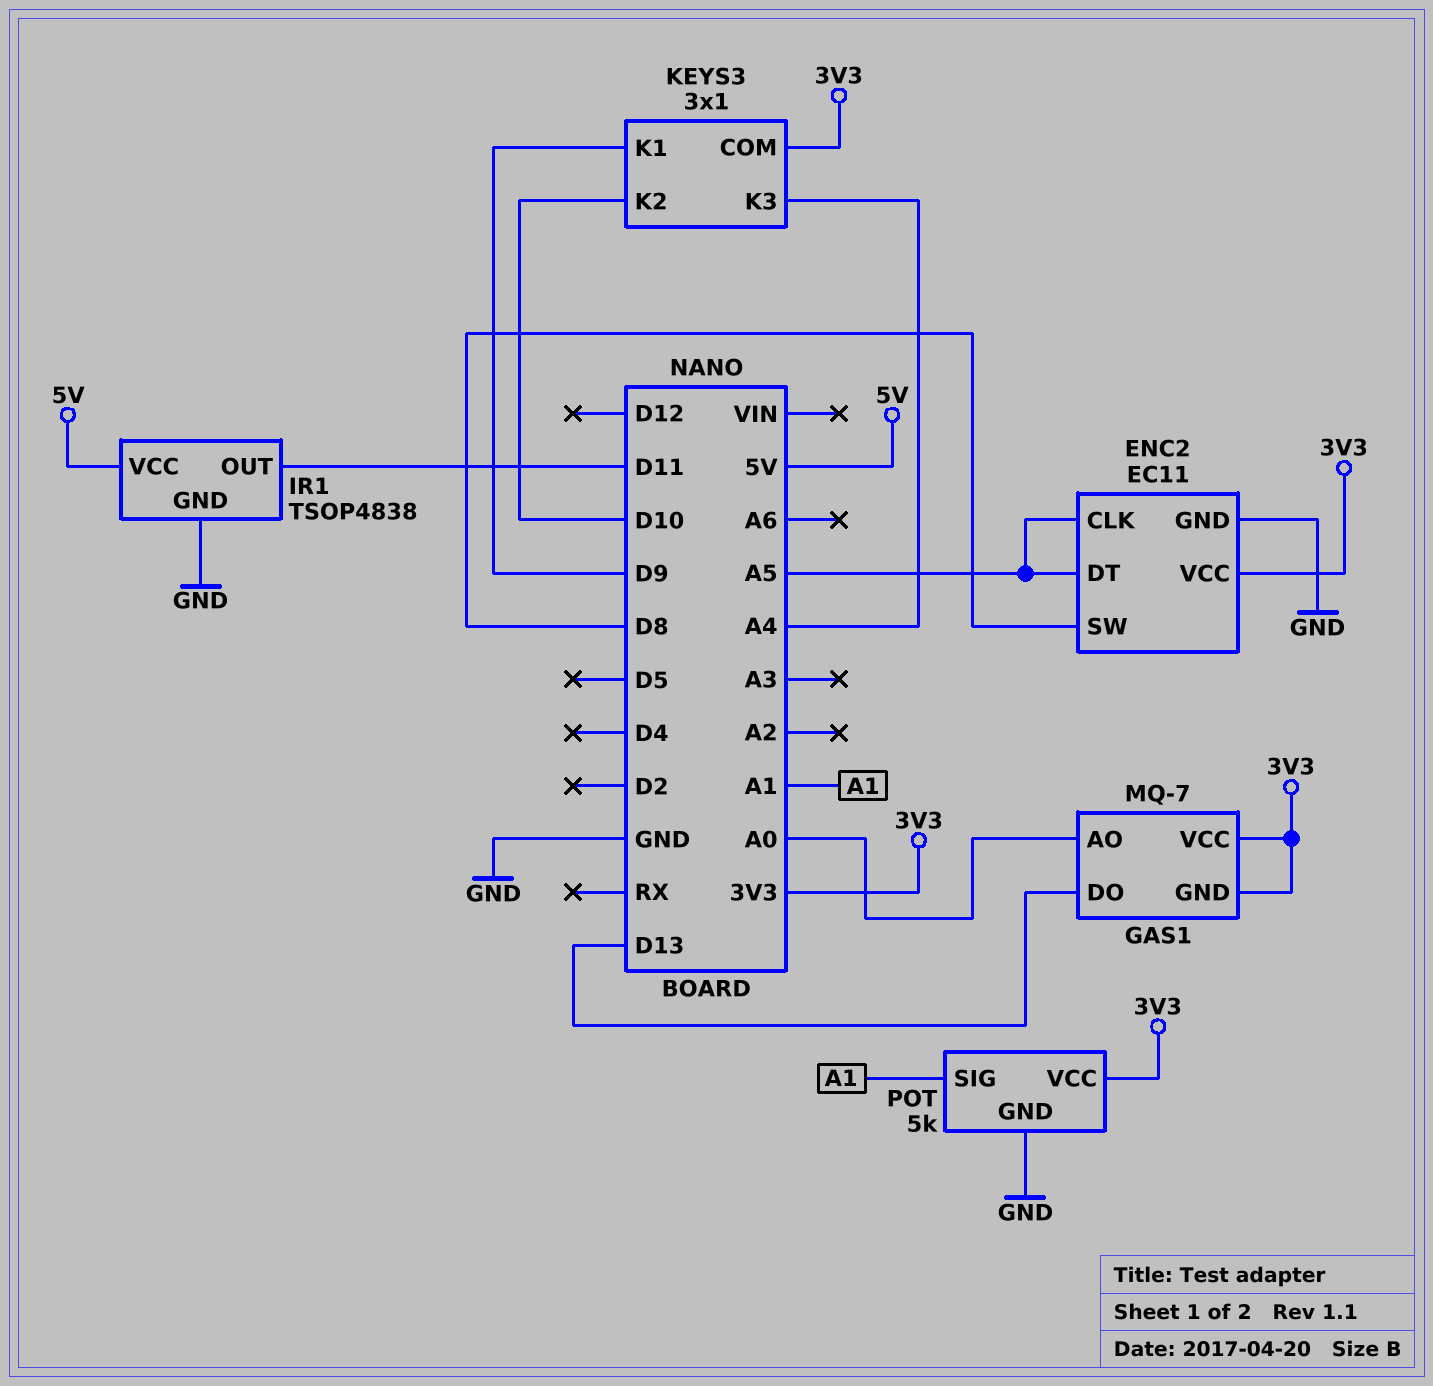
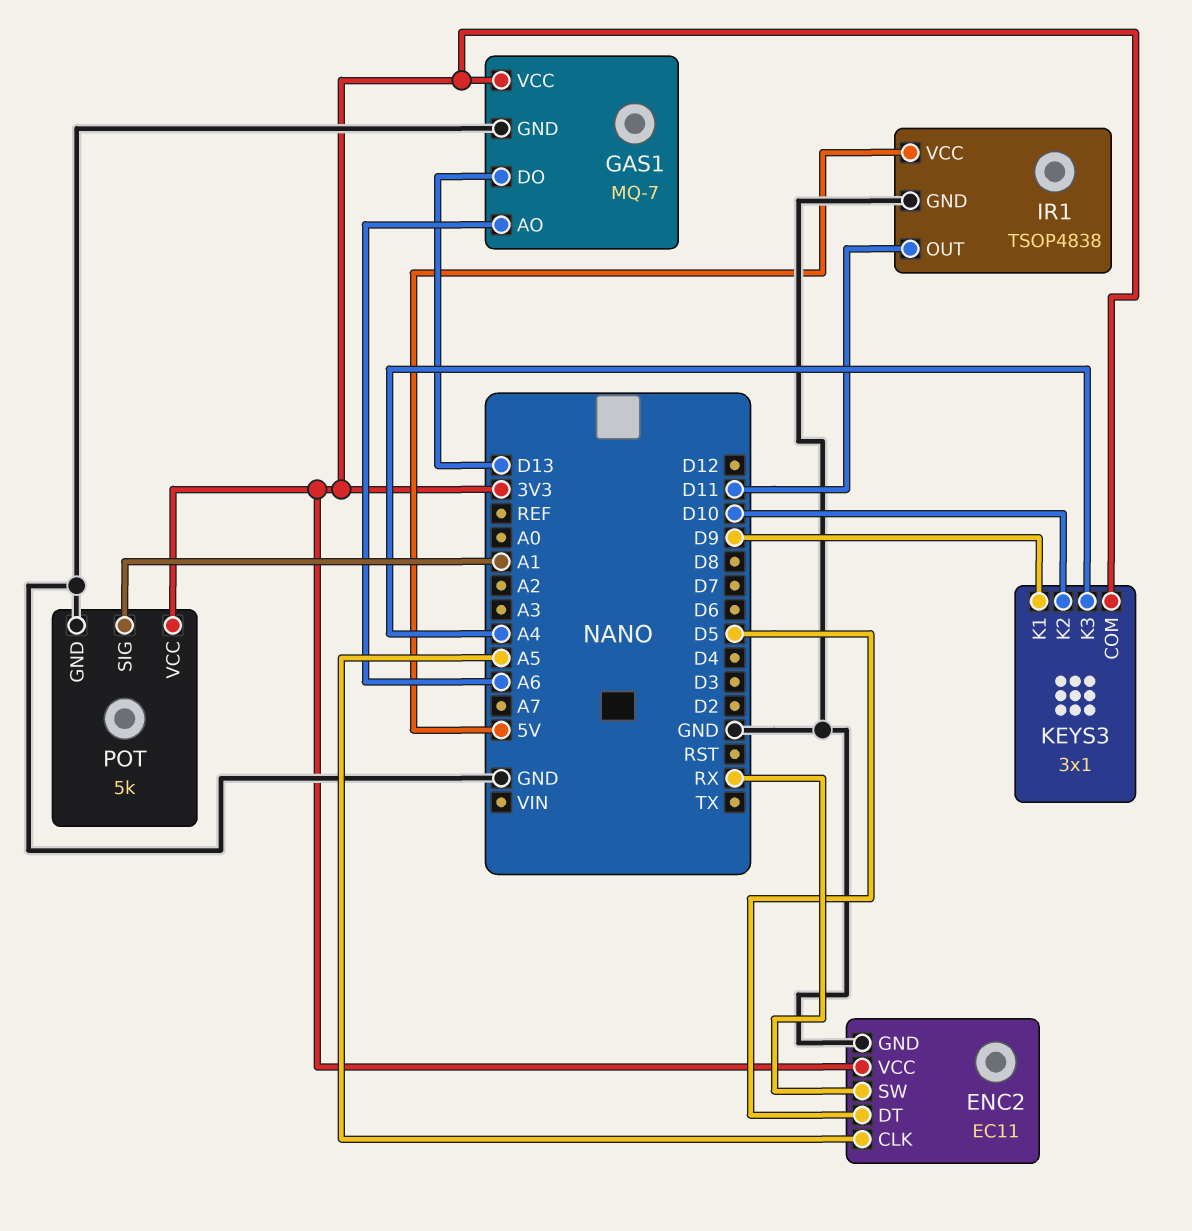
ENC2 pin DT: A5 -> D5
ENC2 pin SW: D8 -> RX
GAS1 pin AO: A0 -> A6
GAS1 pin GND: 3V3 -> GND

